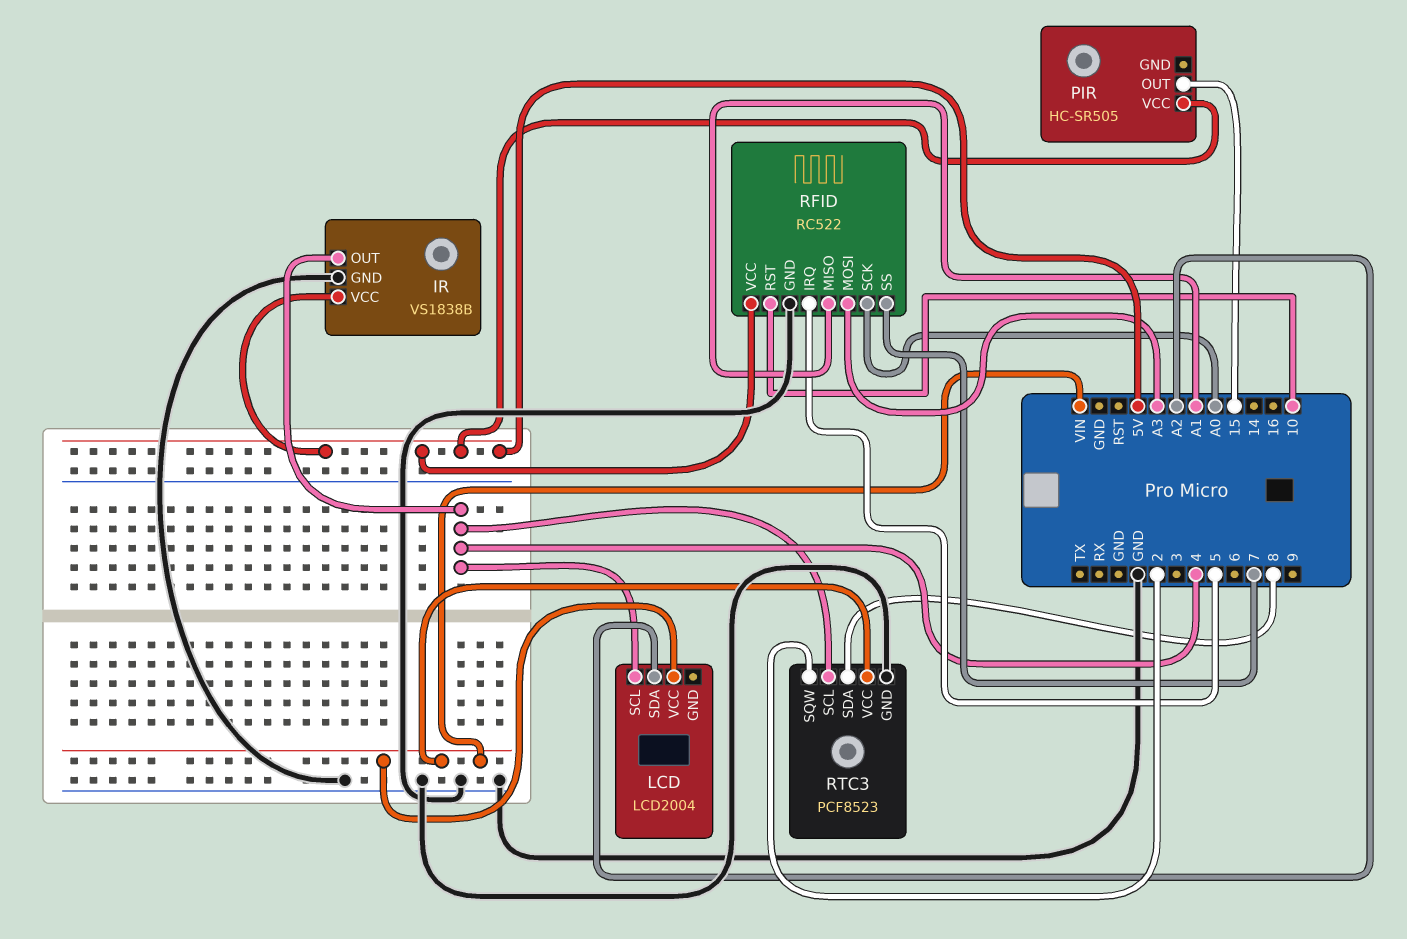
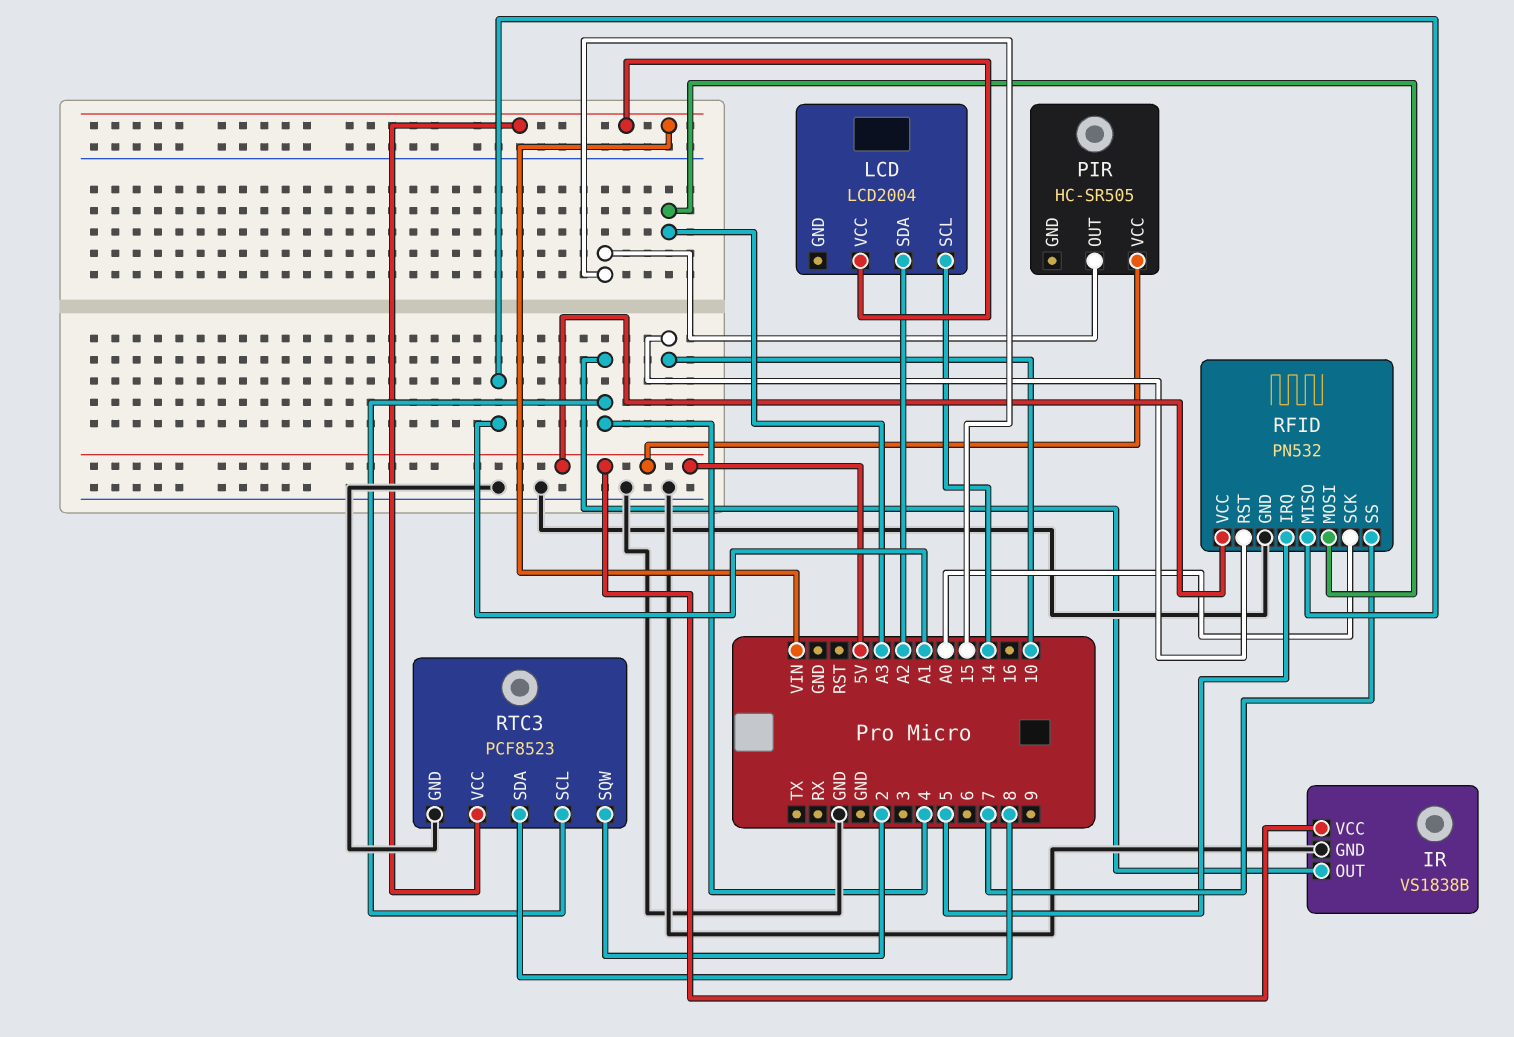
LCD pin SCL: 4 -> 14
RFID: RC522 -> PN532

